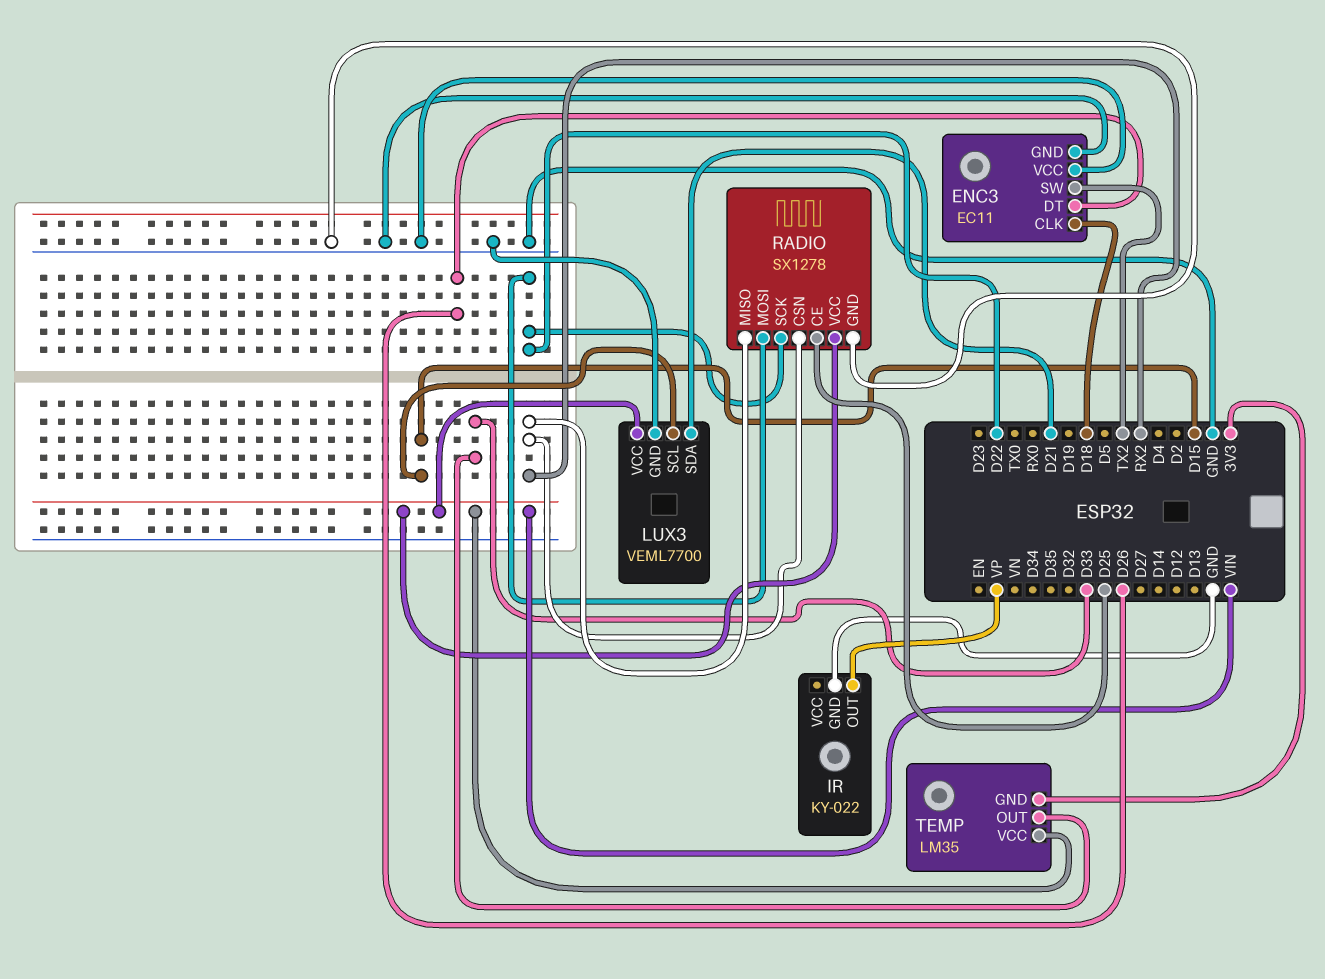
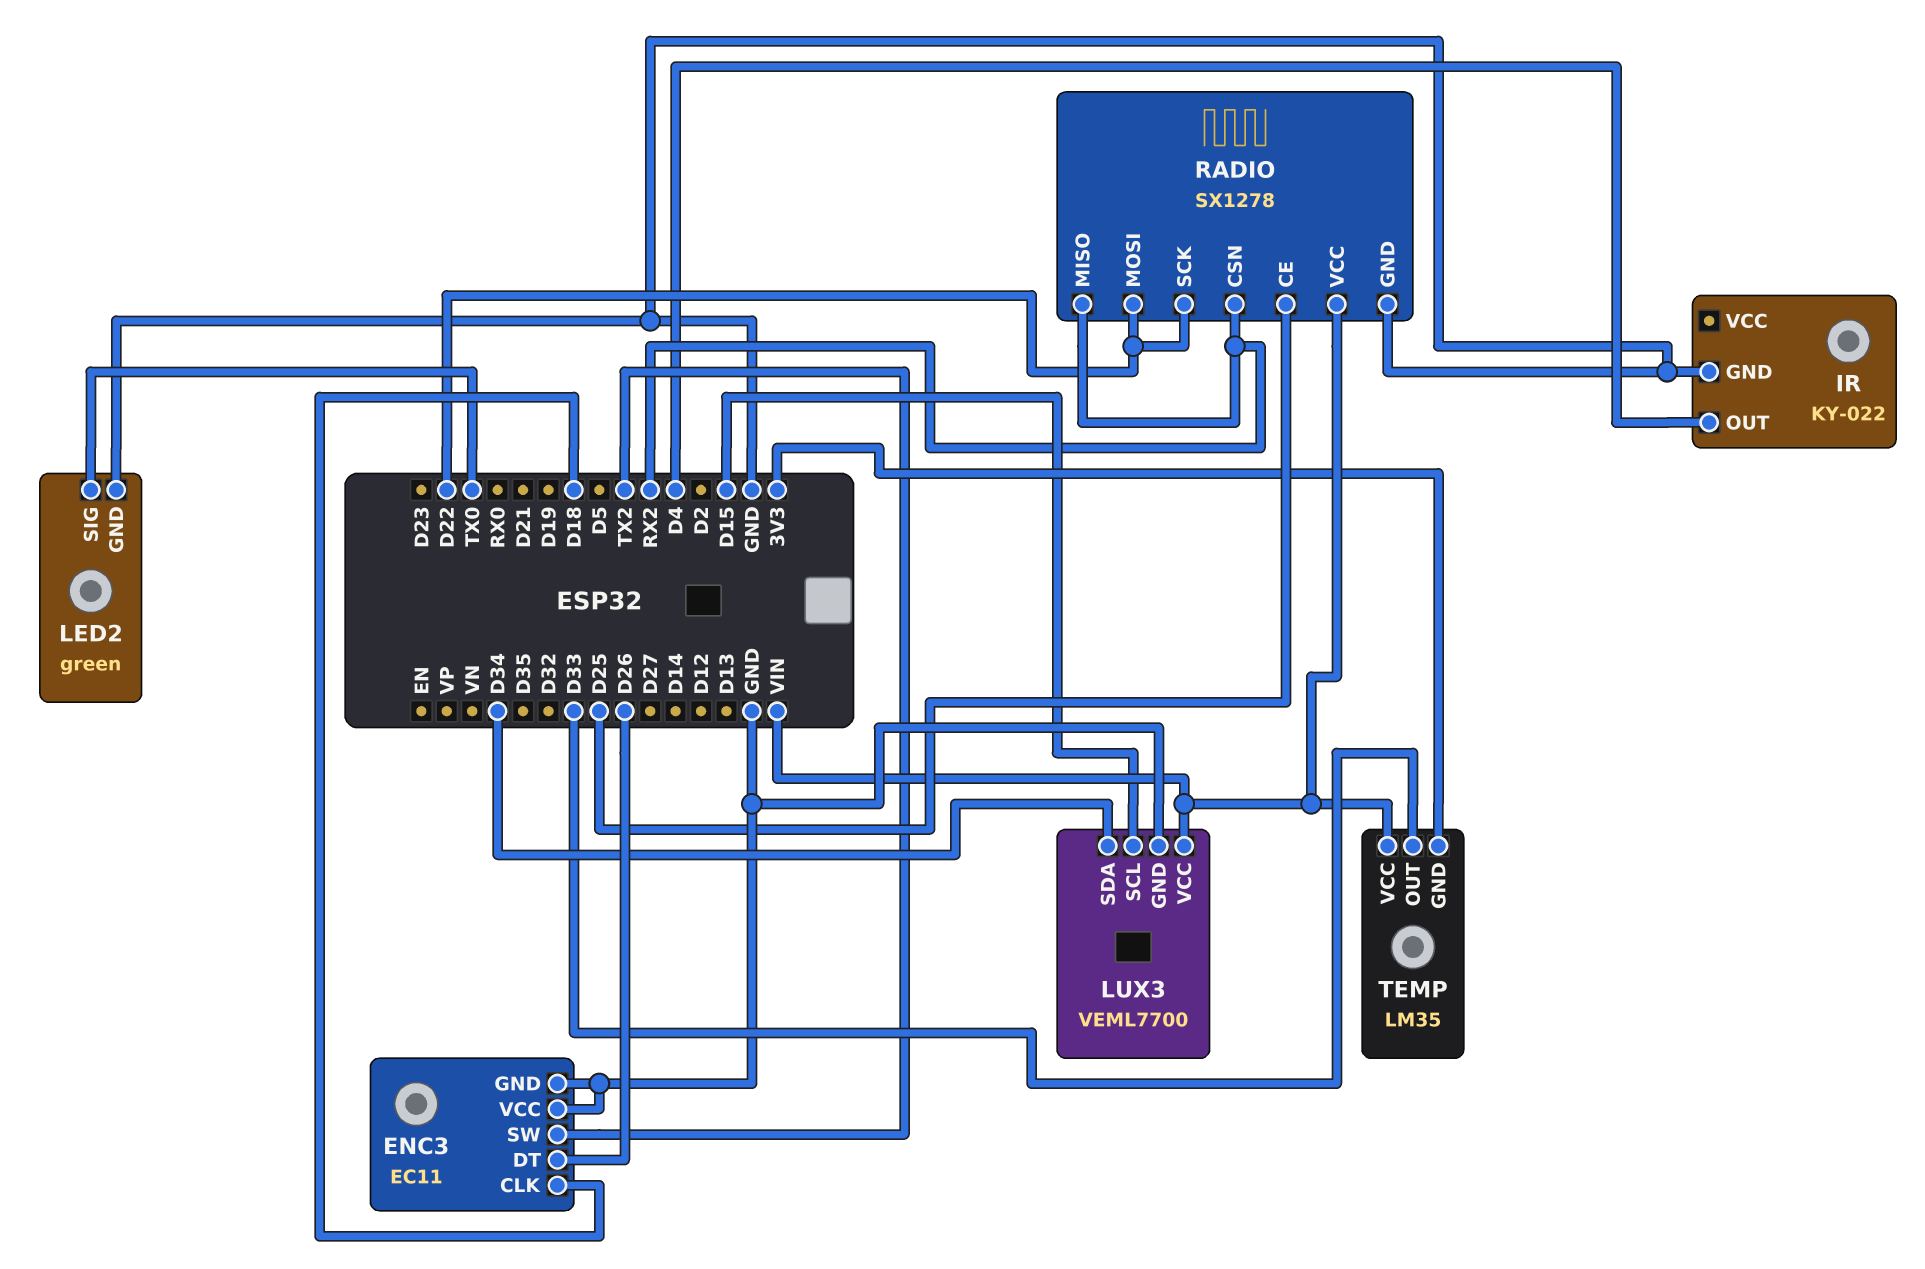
IR pin OUT: VP -> D4
LED2: none -> green
LED2 pin GND: none -> GND
LED2 pin SIG: none -> TX0
LUX3 pin SDA: D21 -> D34

